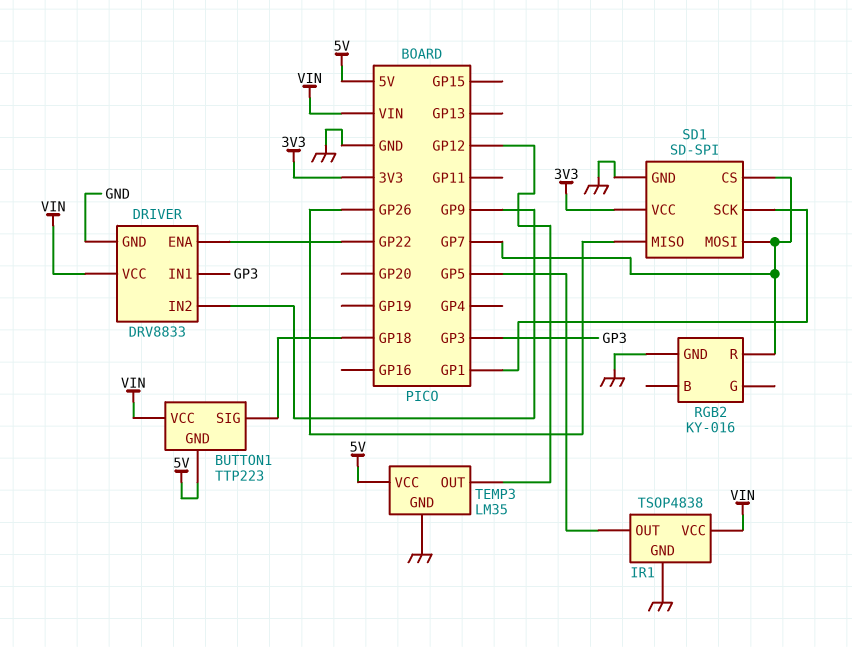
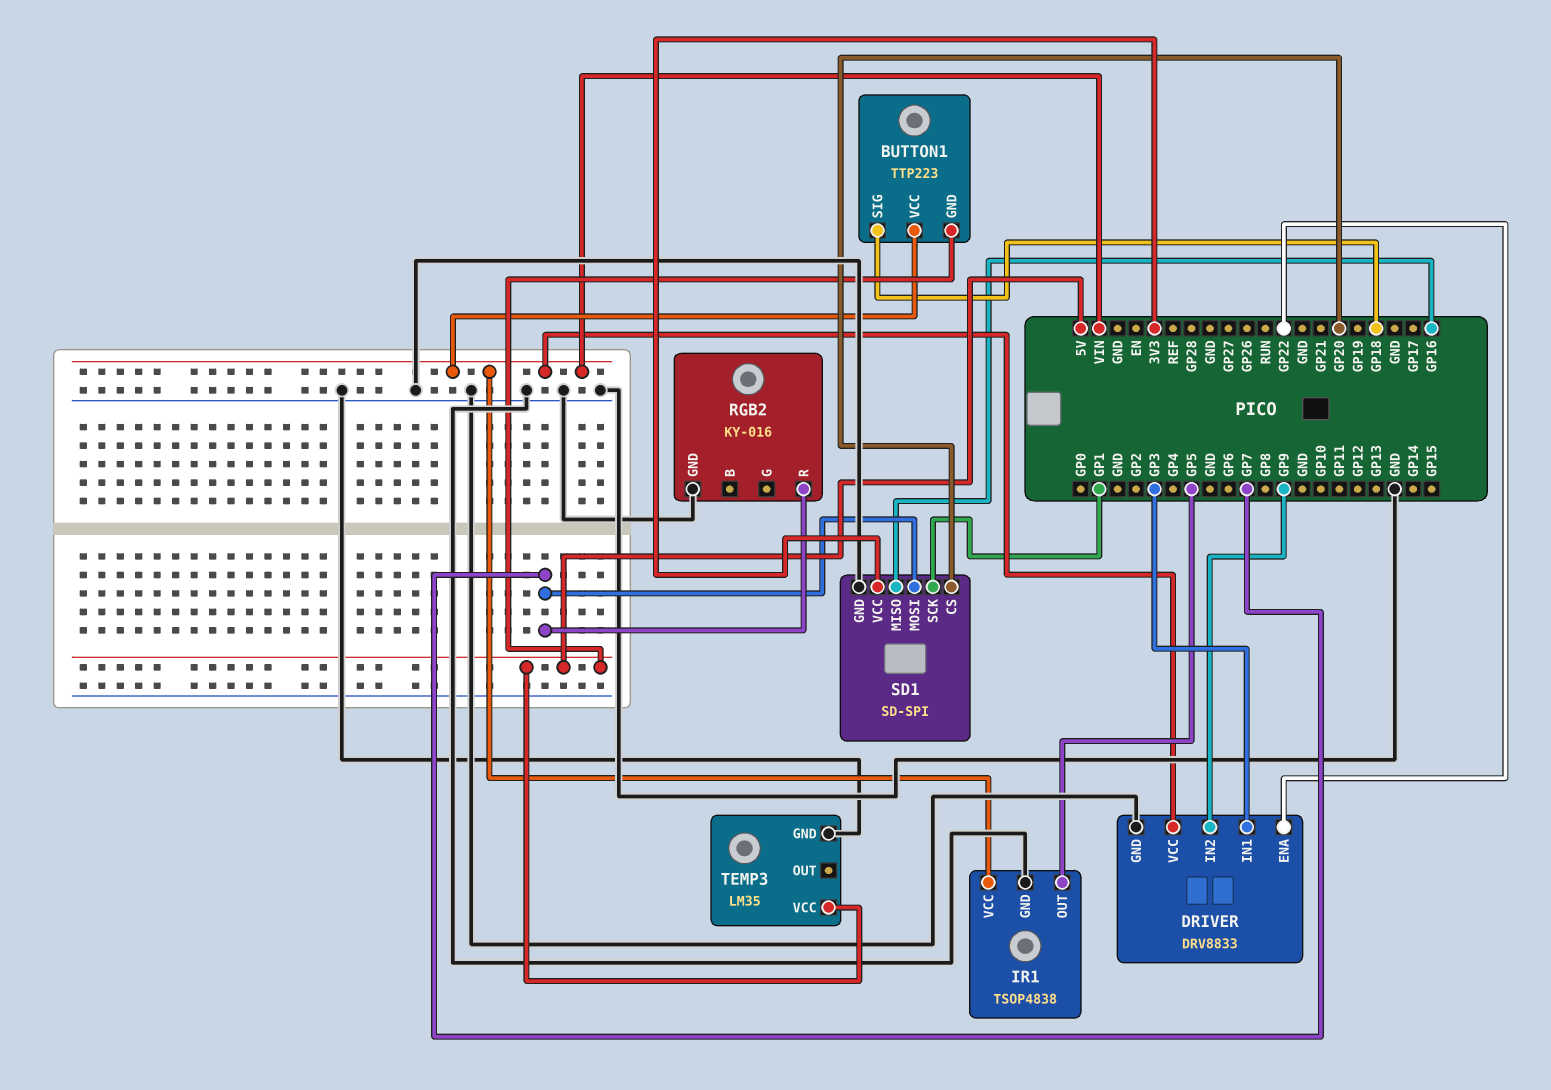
SD1 pin CS: GP7 -> GP20
SD1 pin MISO: GP26 -> GP16
TEMP3 pin OUT: GP12 -> none

